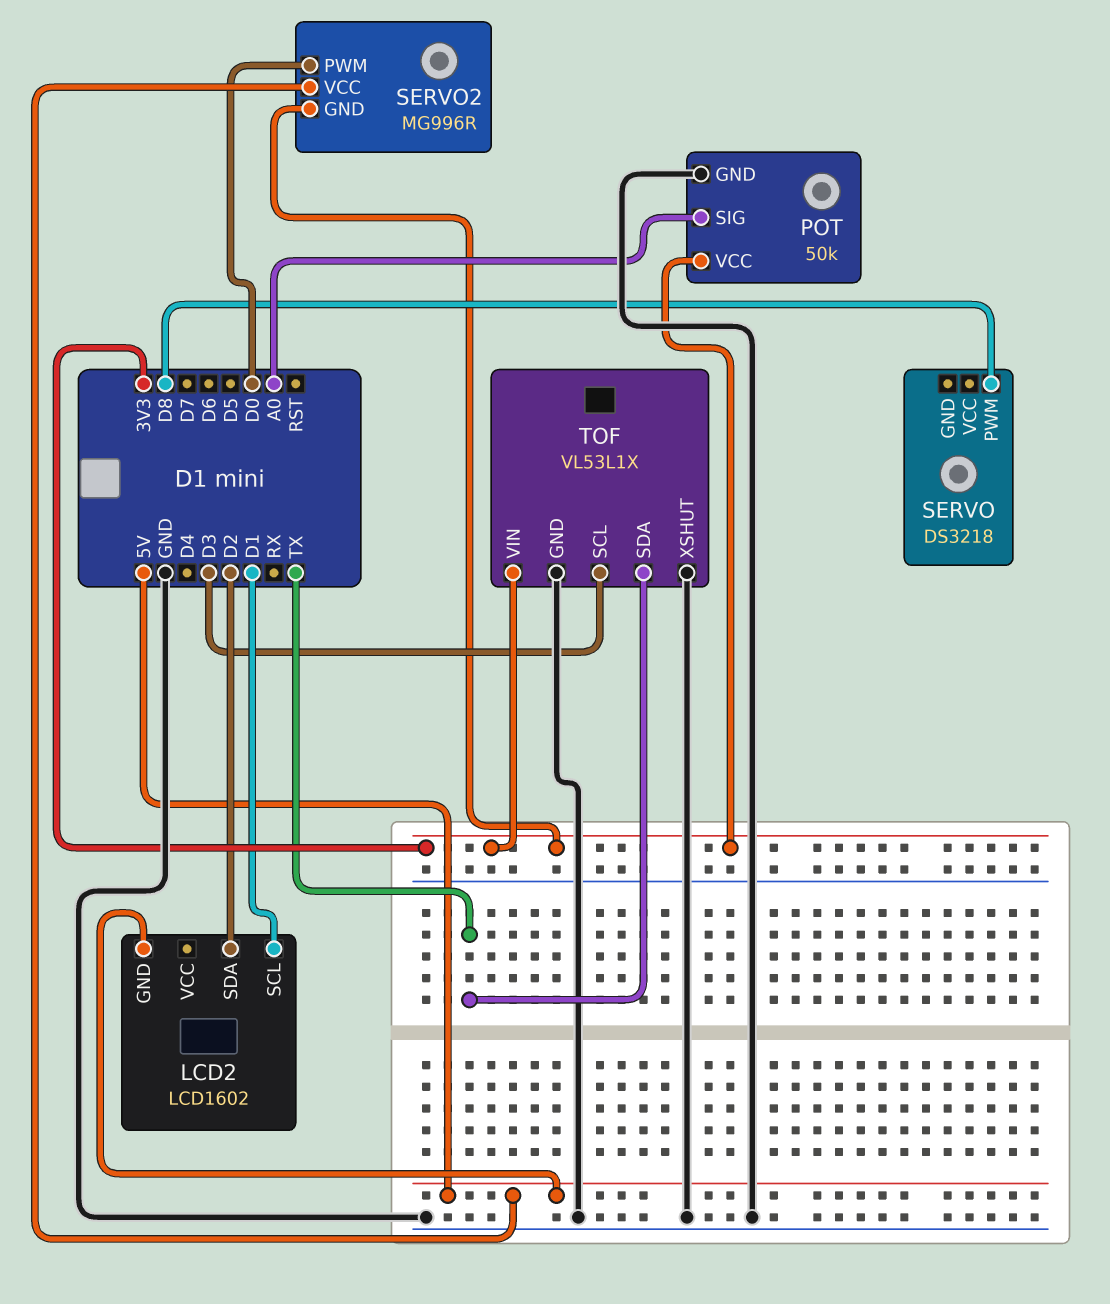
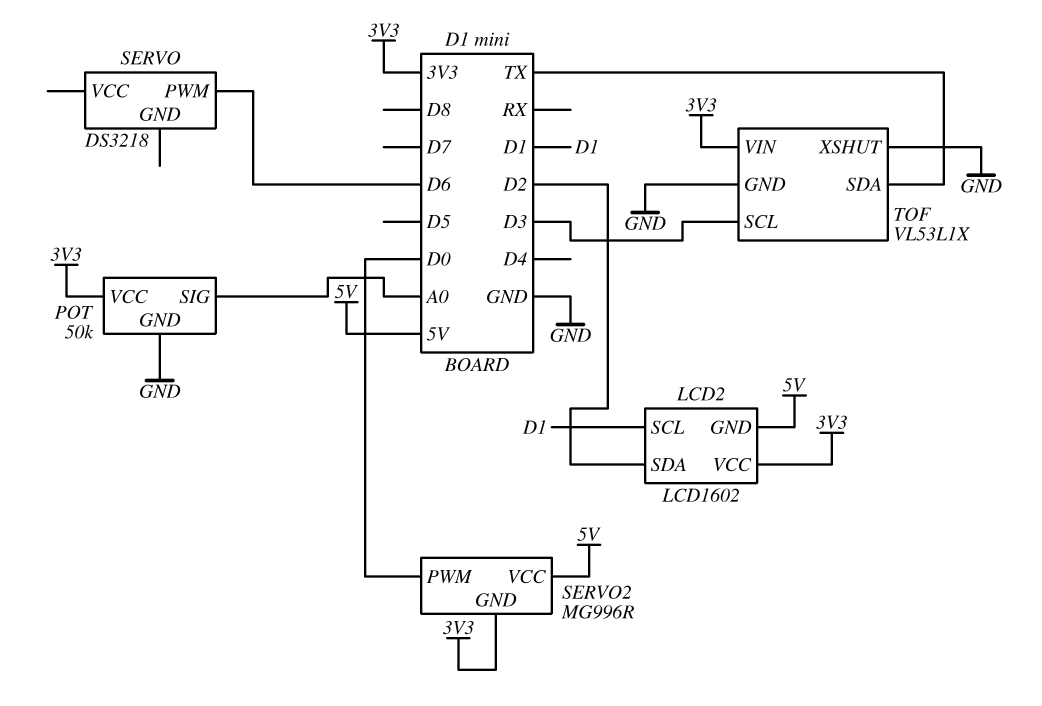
LCD2 pin VCC: none -> 3V3
SERVO pin PWM: D8 -> D6

